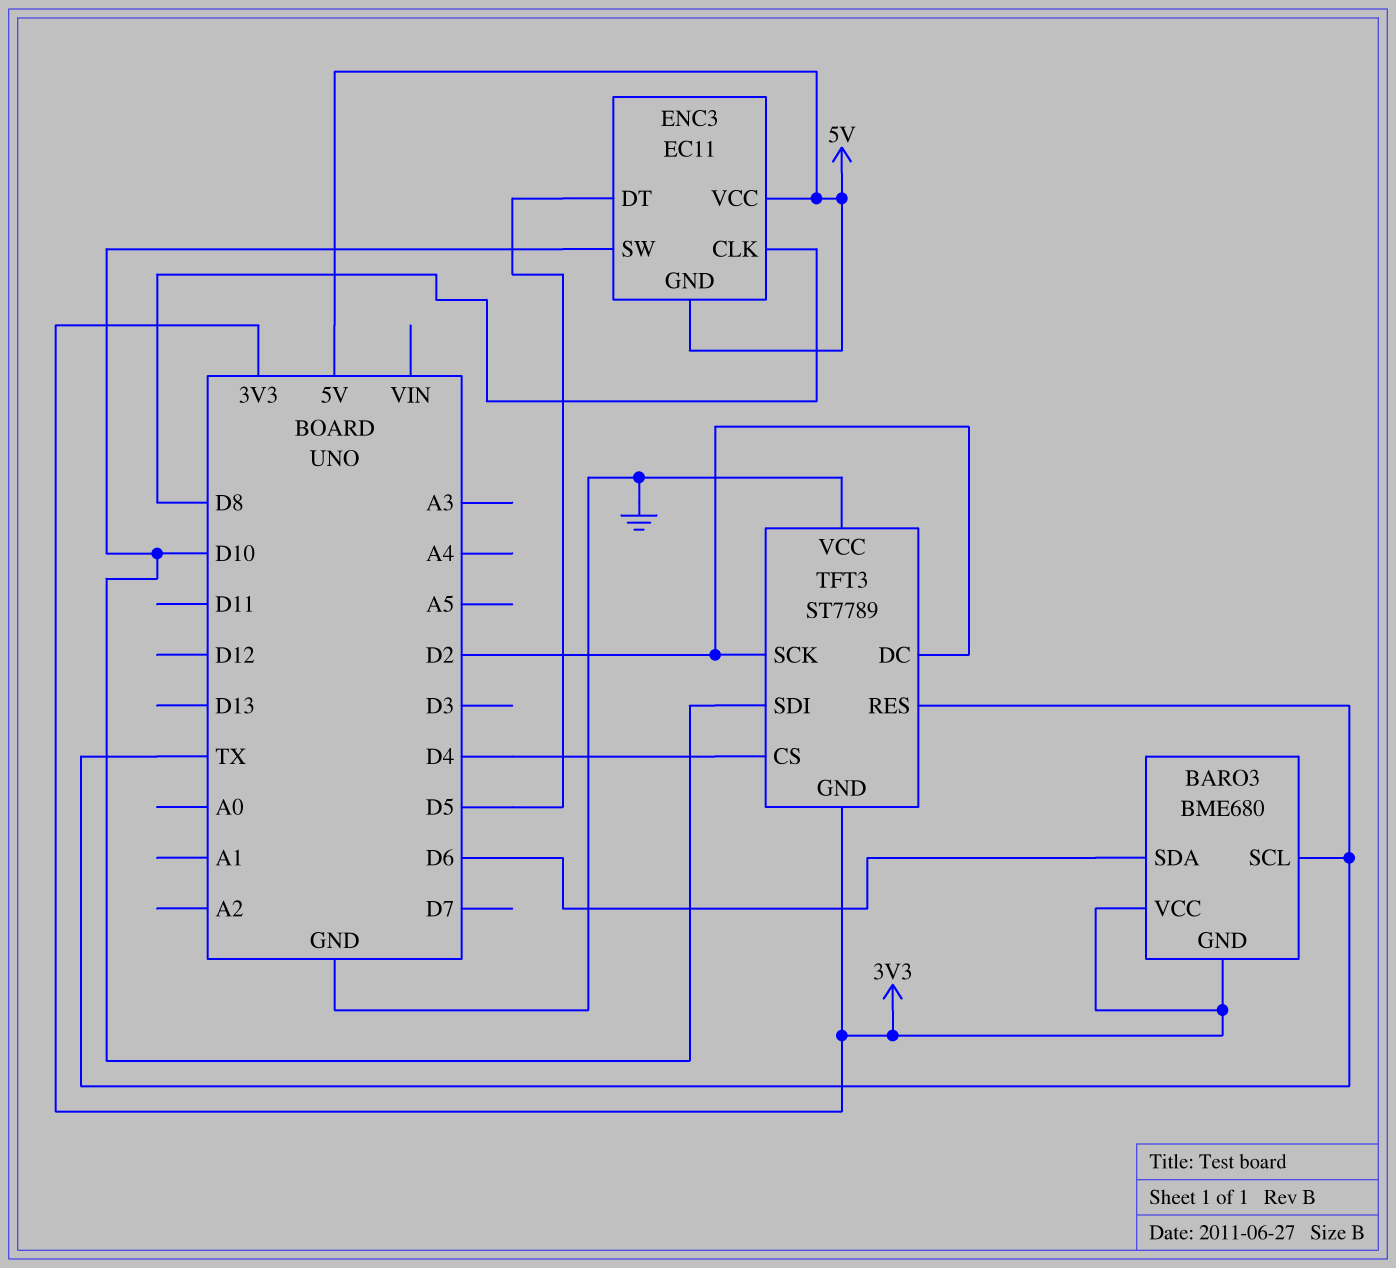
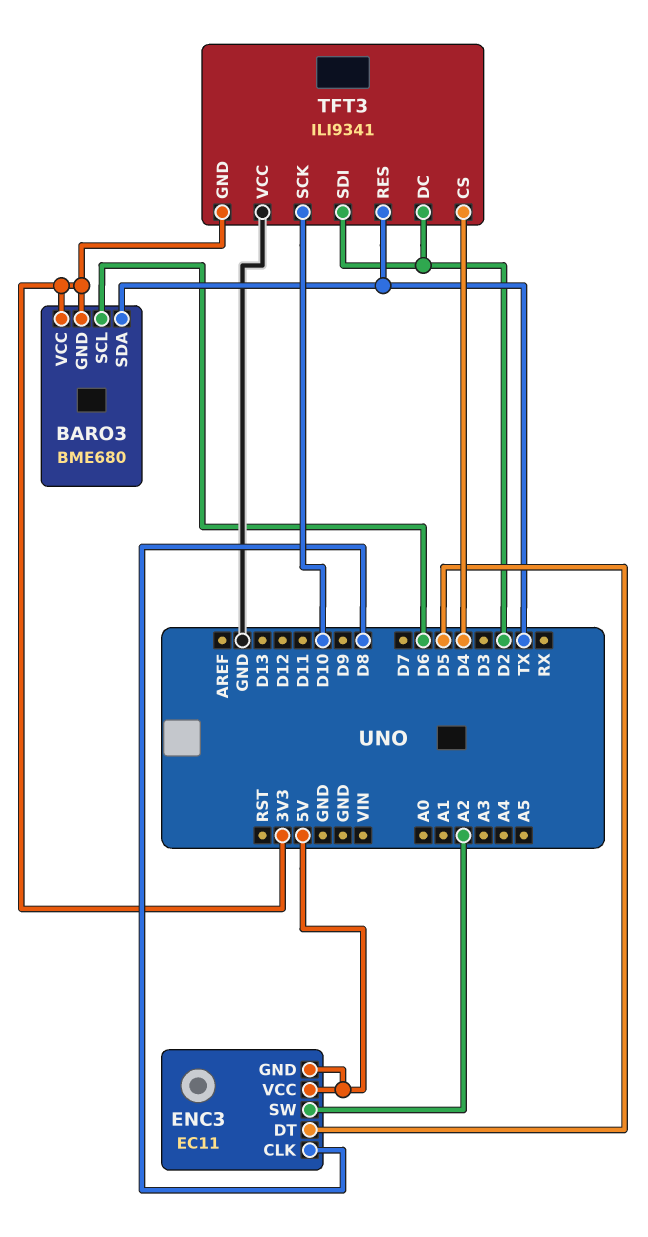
BARO3 pin SCL: TX -> D6
BARO3 pin SDA: D6 -> TX
ENC3 pin SW: D10 -> A2
TFT3: ST7789 -> ILI9341
TFT3 pin SCK: D2 -> D10
TFT3 pin SDI: D10 -> D2

